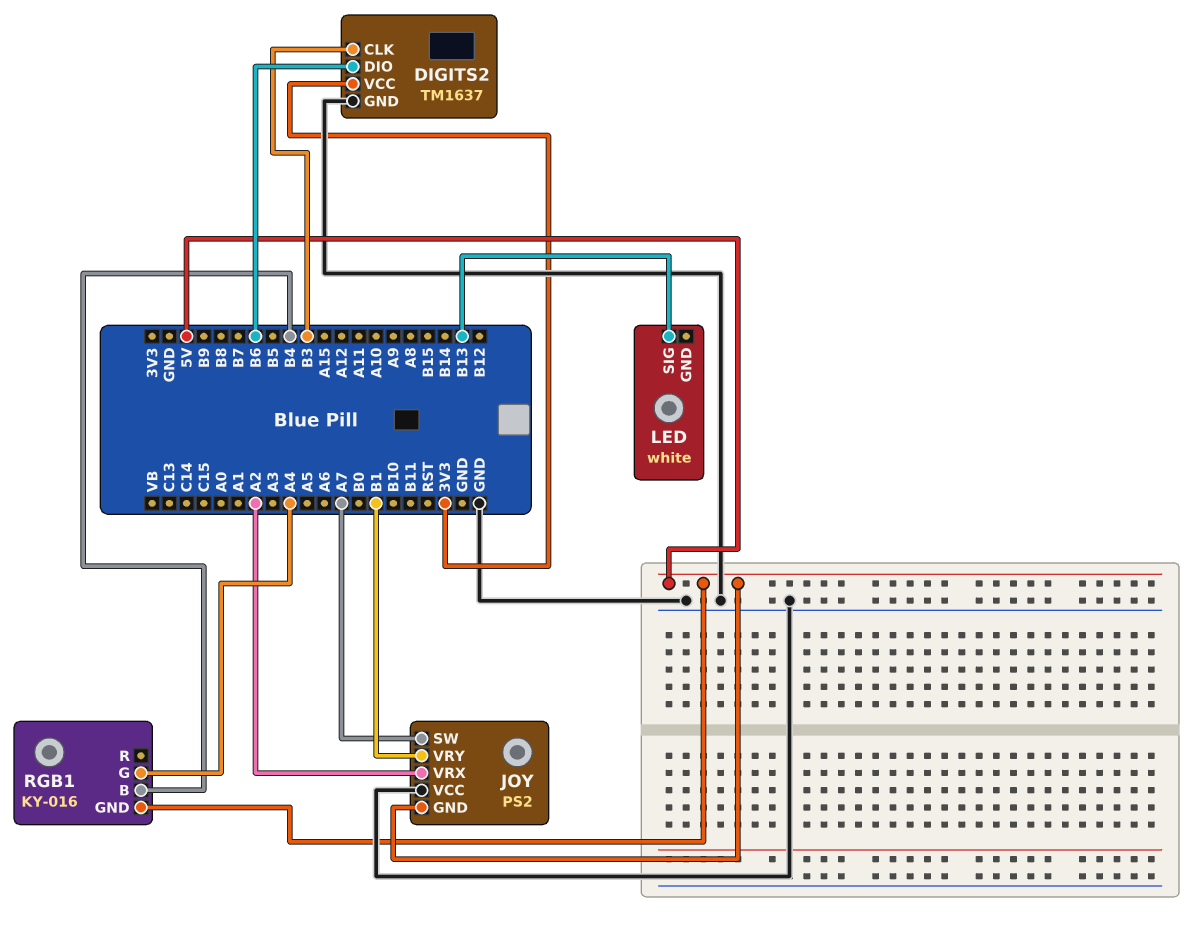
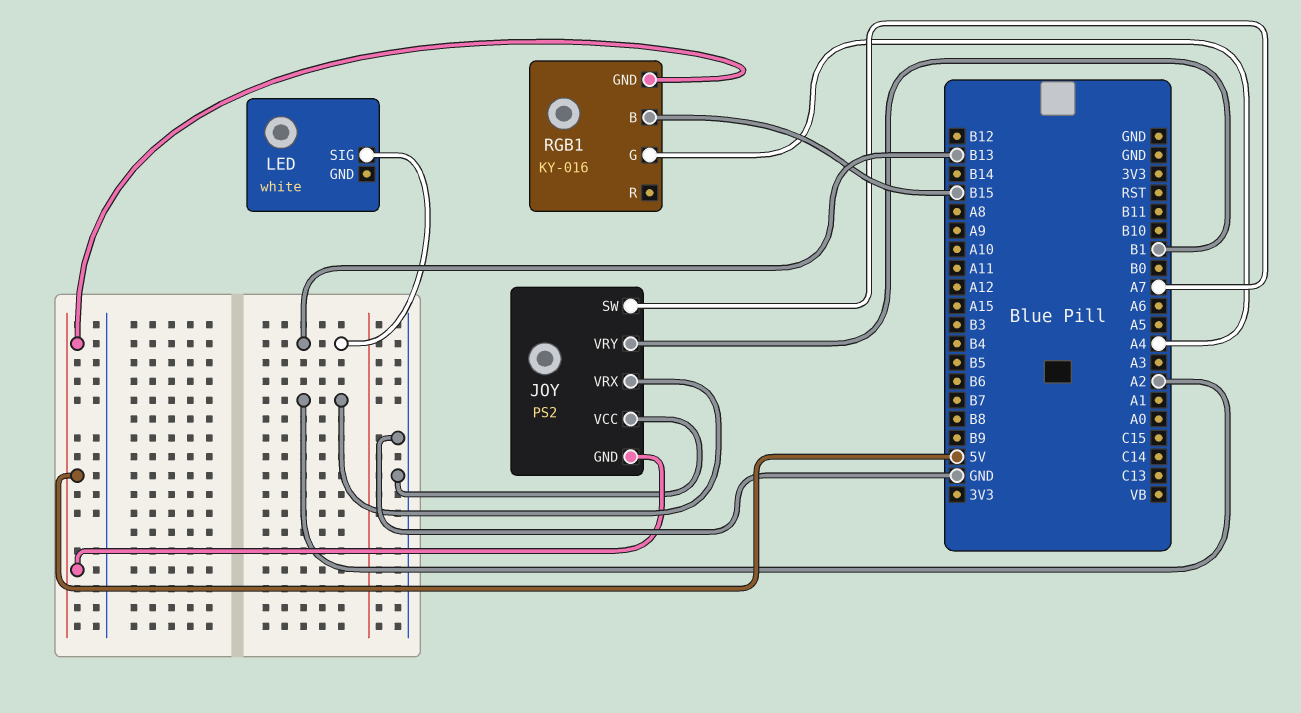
DIGITS2: TM1637 -> none
DIGITS2 pin CLK: B3 -> none
DIGITS2 pin DIO: B6 -> none
DIGITS2 pin GND: GND -> none
DIGITS2 pin VCC: 3V3 -> none
RGB1 pin B: B4 -> B15

